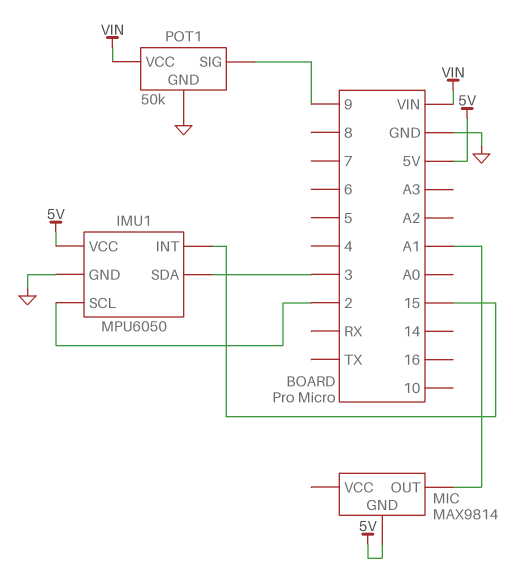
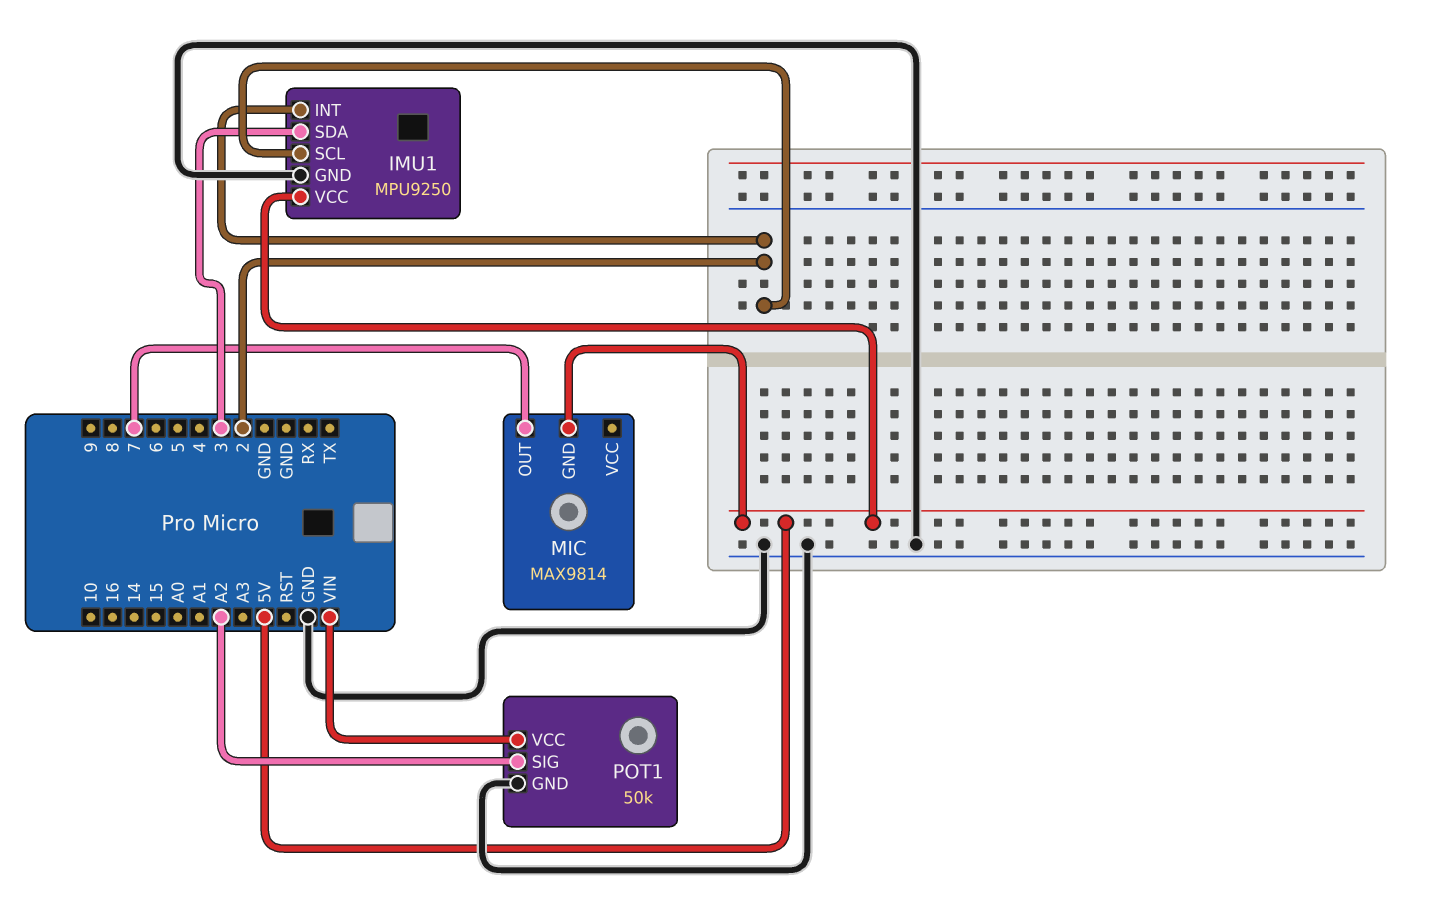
IMU1: MPU6050 -> MPU9250
IMU1 pin INT: 15 -> 2
MIC pin OUT: A1 -> 7
POT1 pin SIG: 9 -> A2

